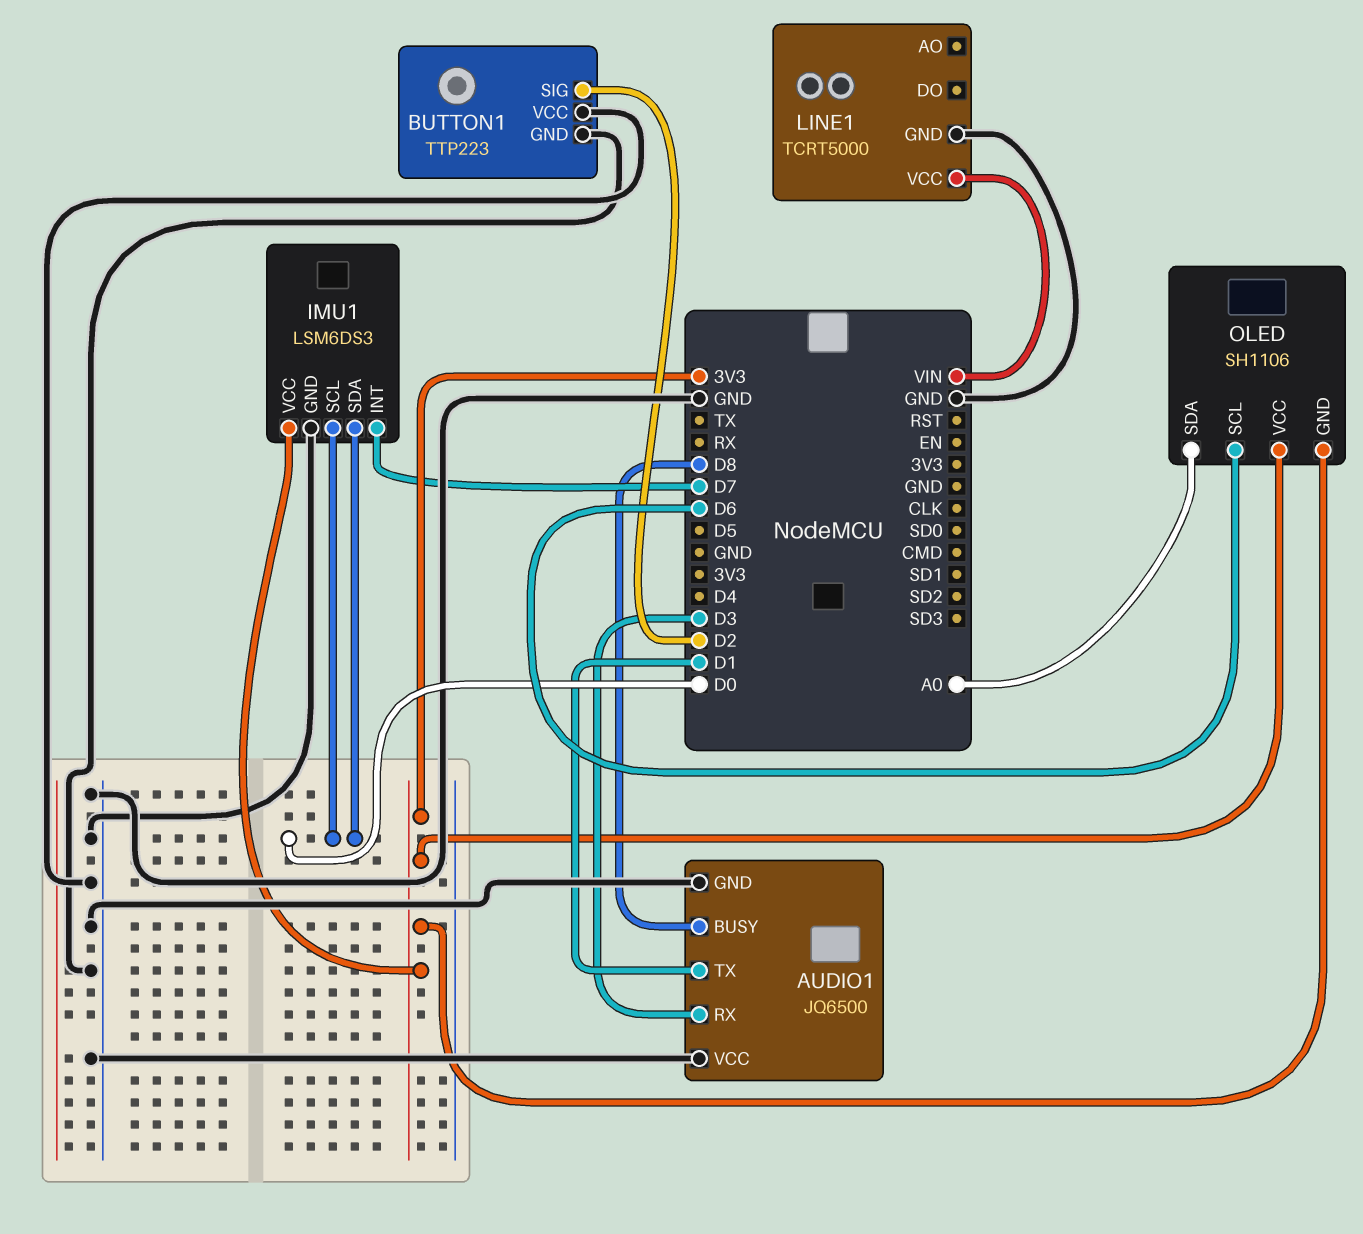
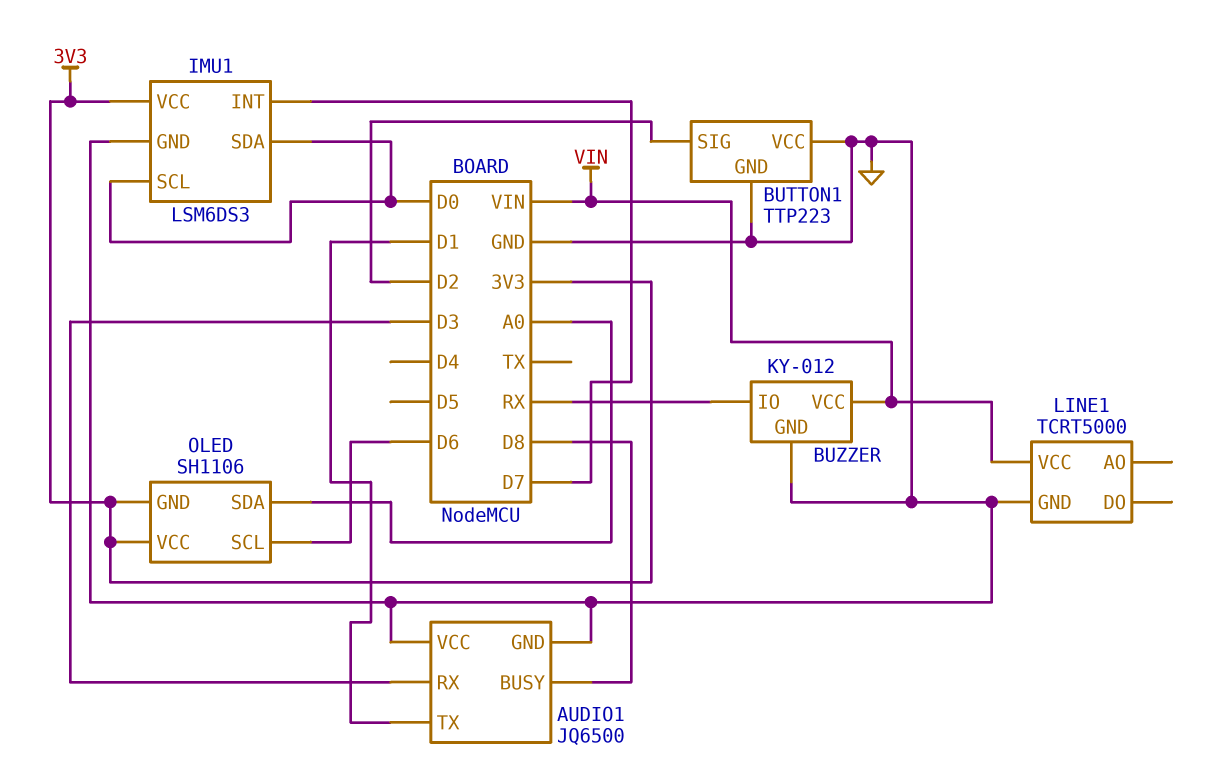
BUZZER: none -> KY-012
BUZZER pin GND: none -> GND
BUZZER pin IO: none -> RX
BUZZER pin VCC: none -> VIN

